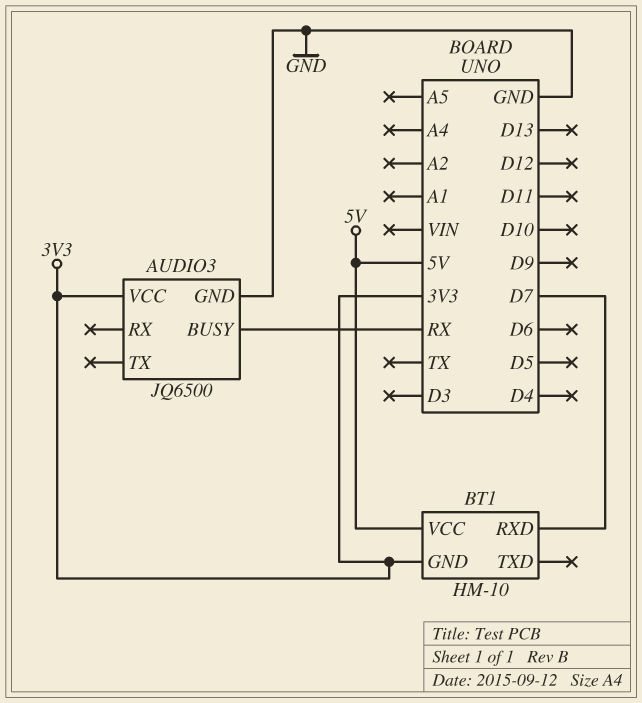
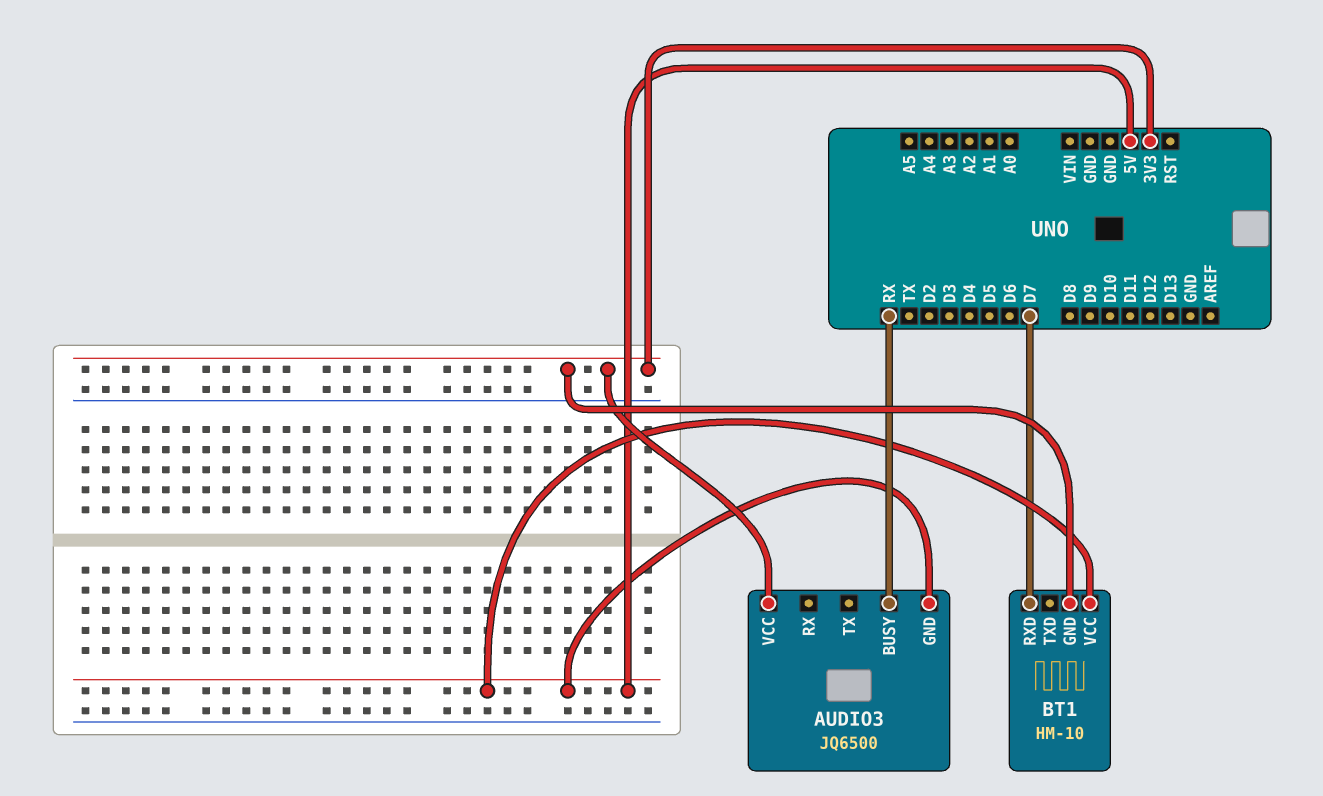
AUDIO3 pin GND: GND -> 5V

